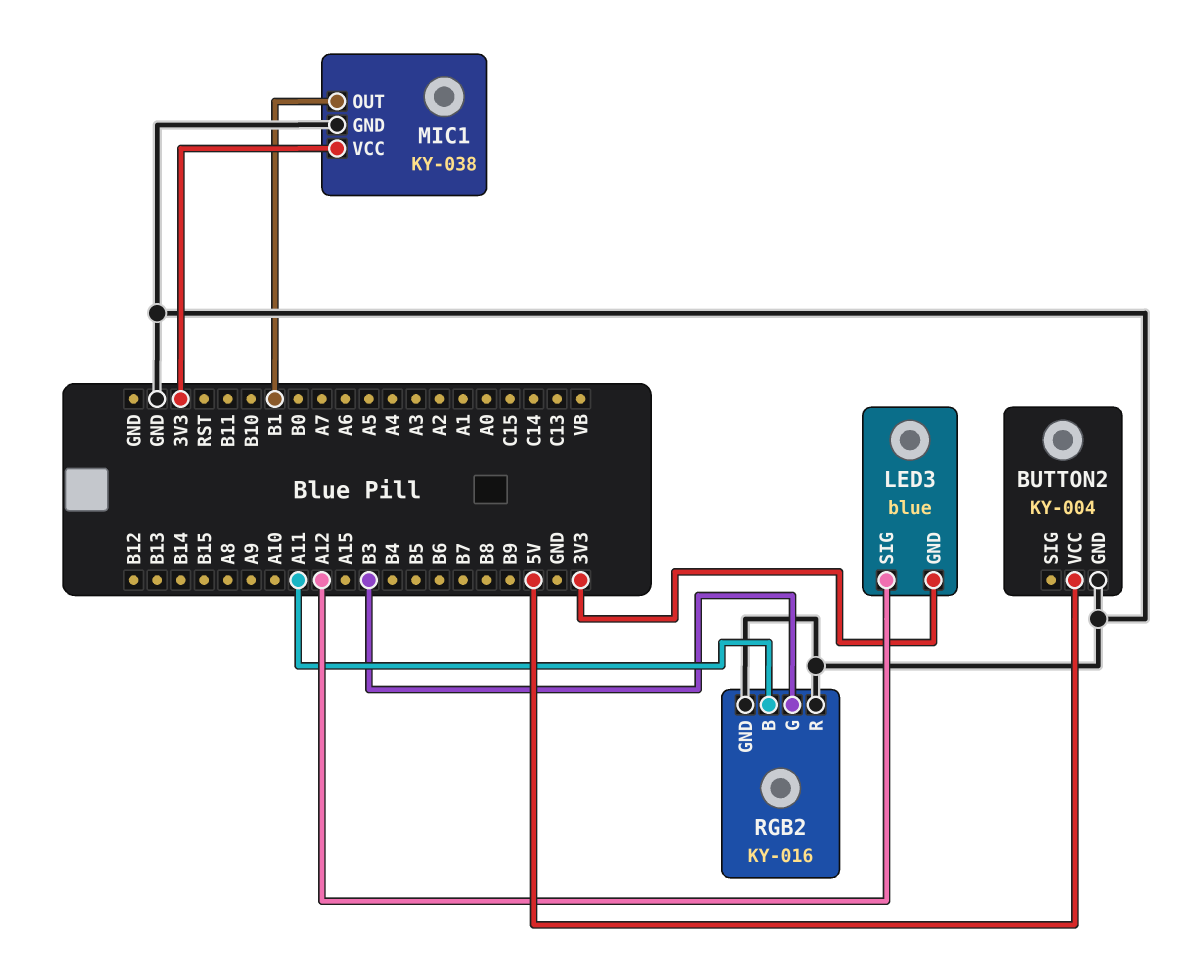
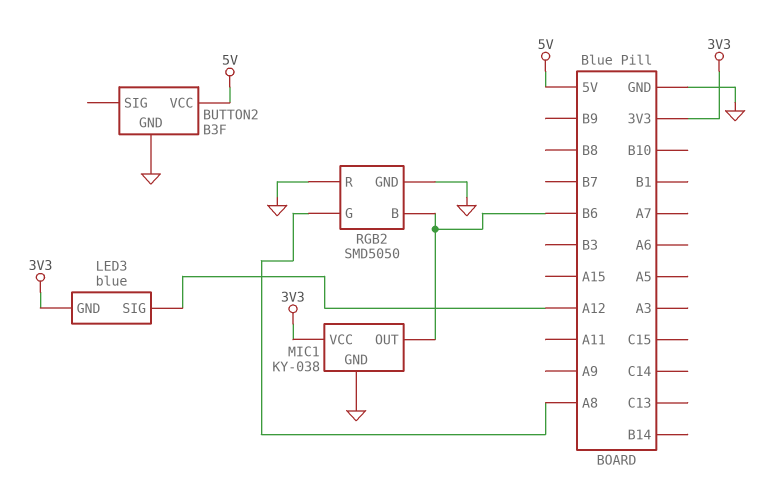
BUTTON2: KY-004 -> B3F
MIC1 pin OUT: B1 -> B6
RGB2: KY-016 -> SMD5050
RGB2 pin B: A11 -> B6
RGB2 pin G: B3 -> A8

